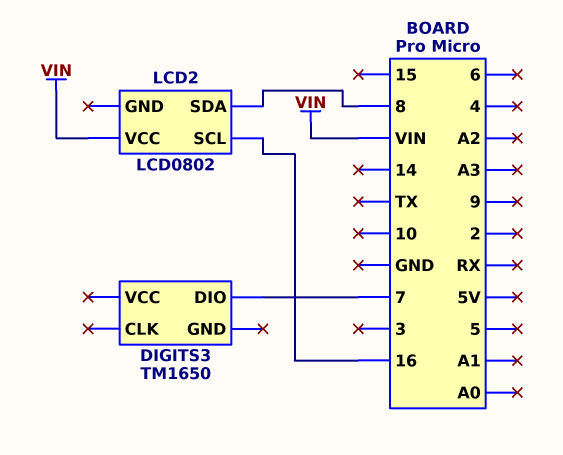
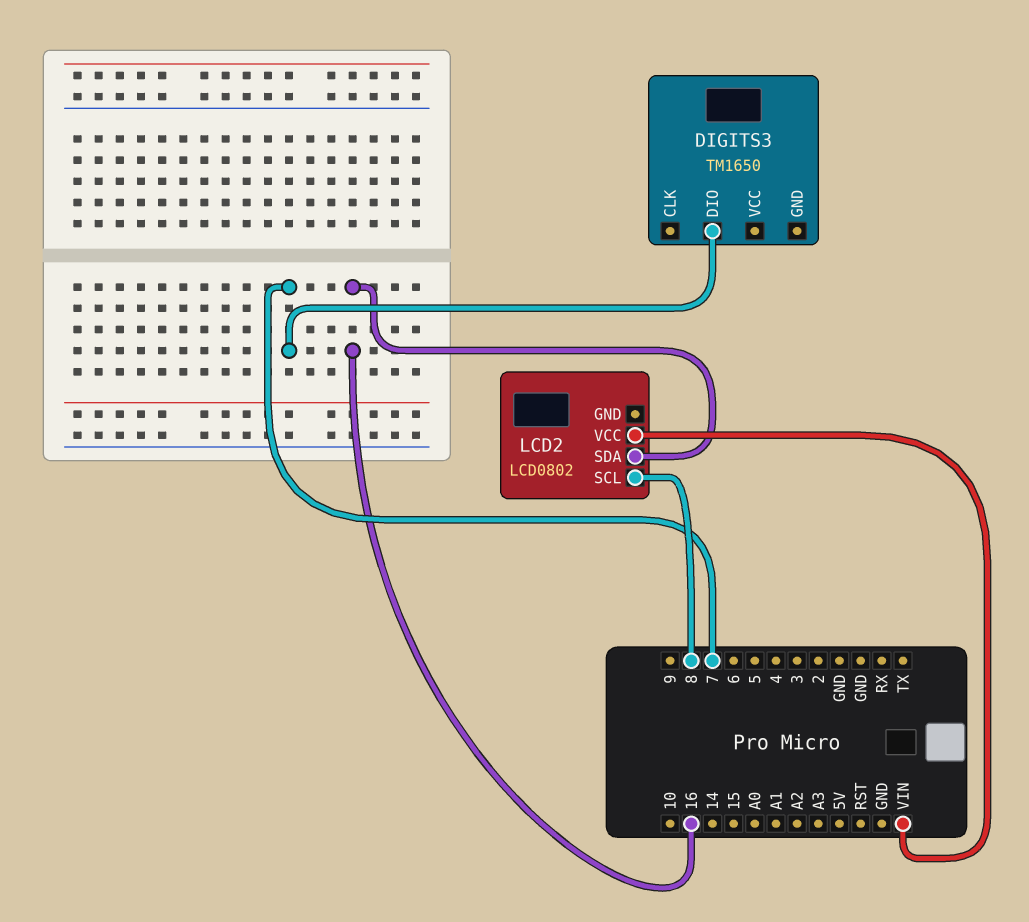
LCD2 pin SCL: 16 -> 8
LCD2 pin SDA: 8 -> 16

